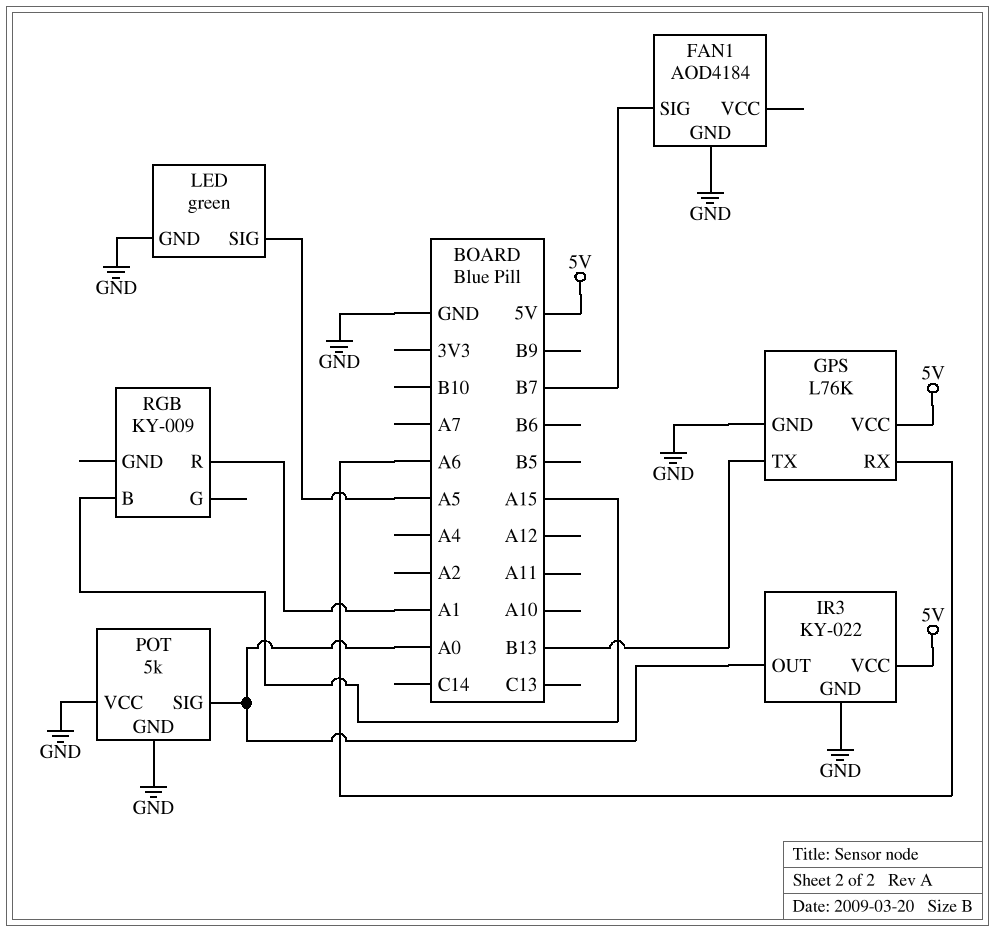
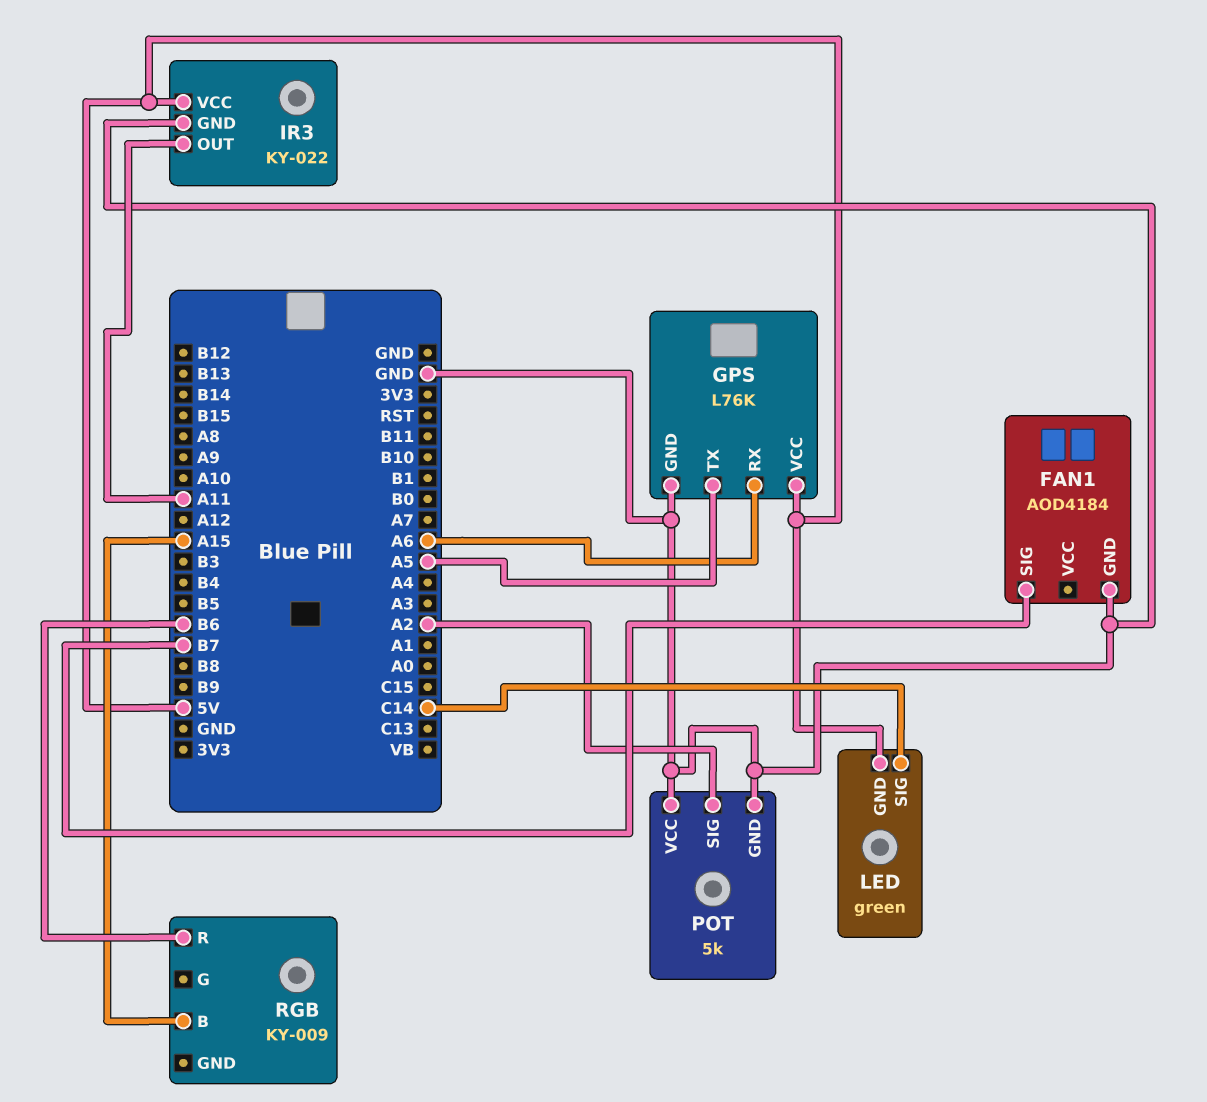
GPS pin TX: B13 -> A5
IR3 pin OUT: A0 -> A11
LED pin GND: GND -> 5V
LED pin SIG: A5 -> C14
POT pin SIG: A0 -> A2
RGB pin R: A1 -> B6

